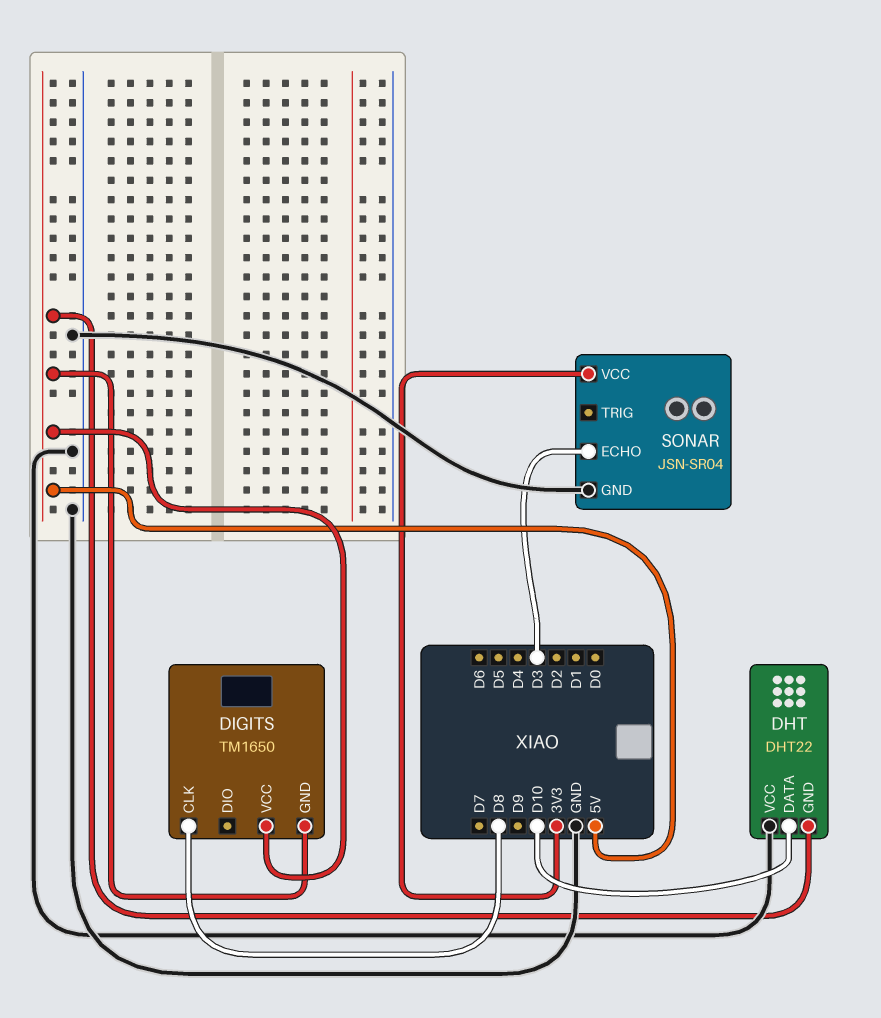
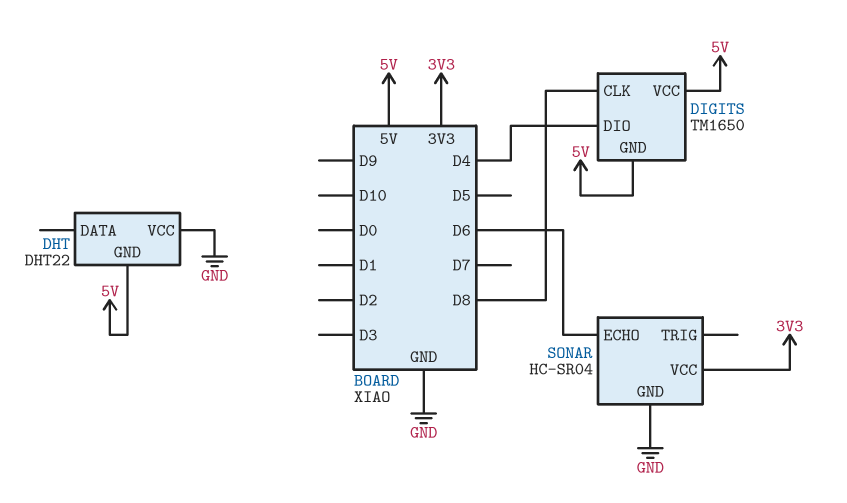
DHT pin DATA: D10 -> none
DIGITS pin DIO: none -> D4
SONAR: JSN-SR04 -> HC-SR04
SONAR pin ECHO: D3 -> D6

